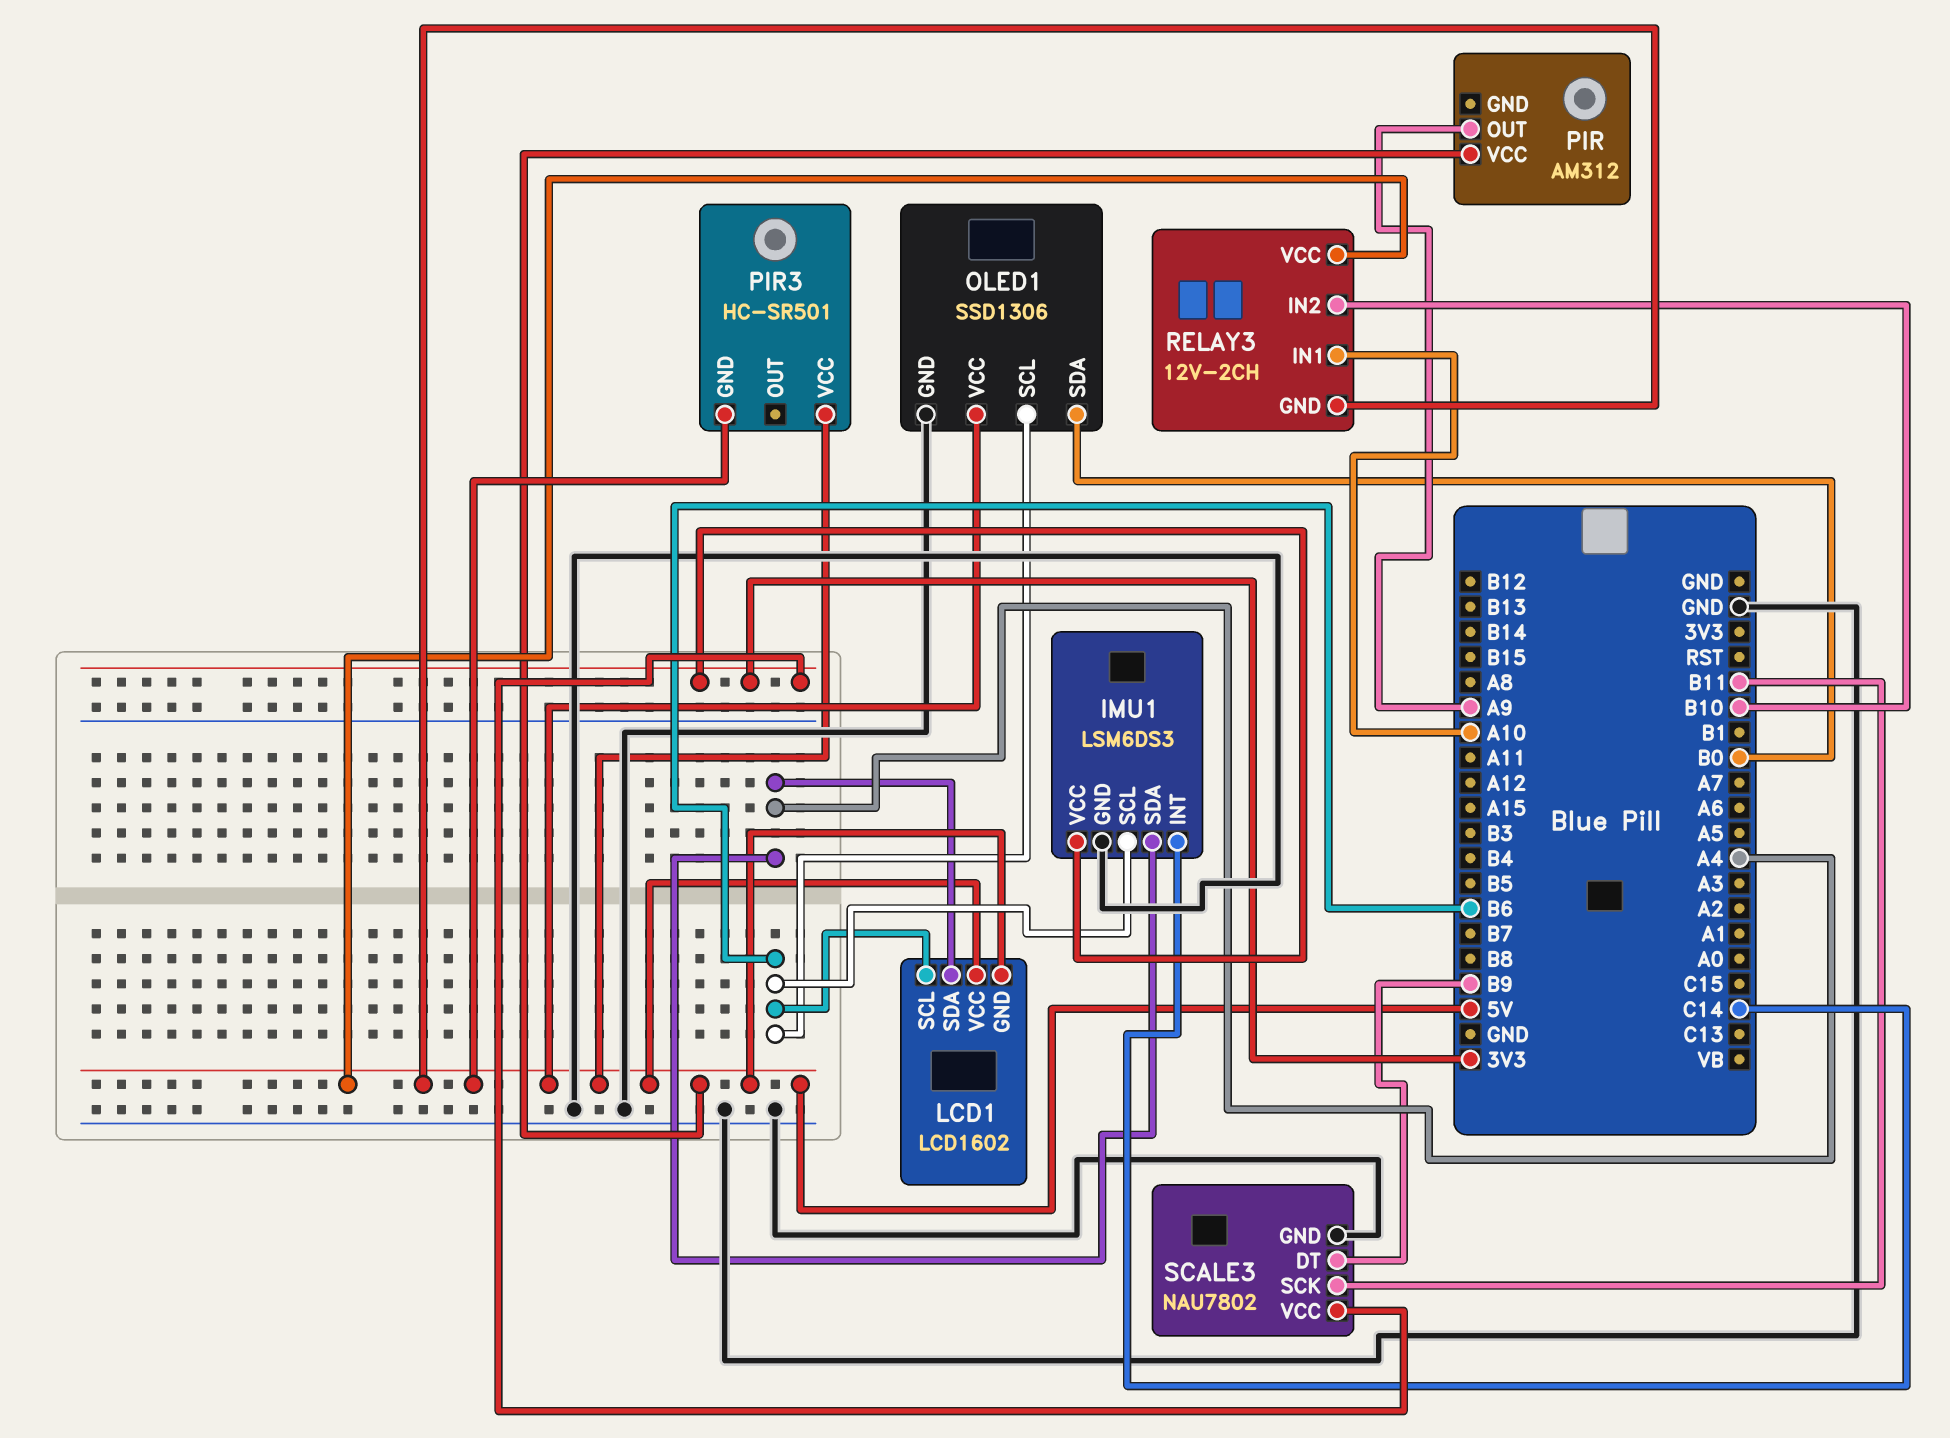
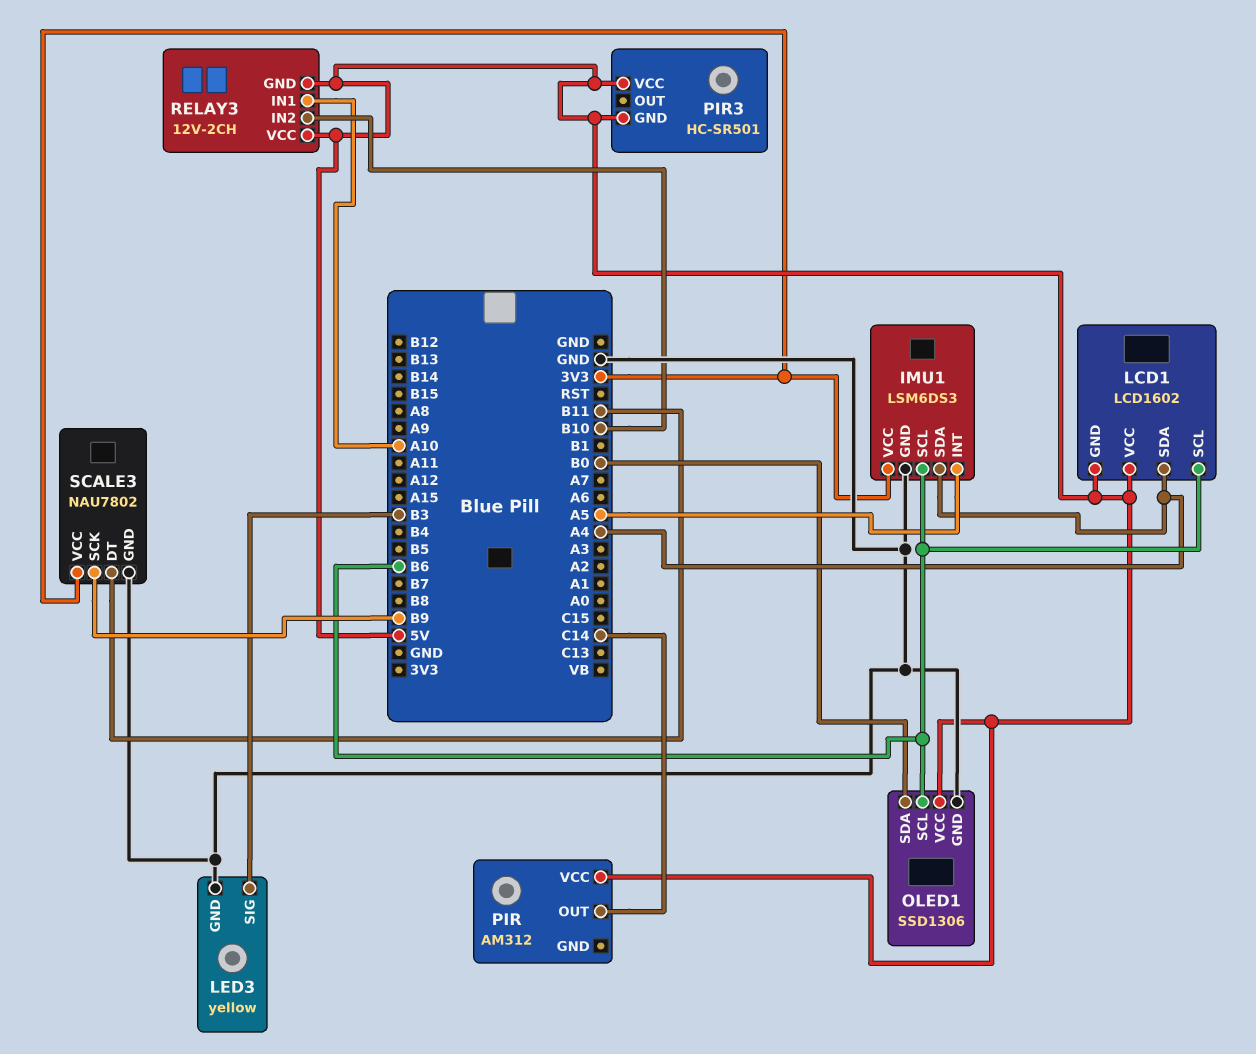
IMU1 pin INT: C14 -> A5
LED3: none -> yellow
LED3 pin GND: none -> GND
LED3 pin SIG: none -> B3
PIR pin OUT: A9 -> C14
SCALE3 pin DT: B9 -> B11
SCALE3 pin SCK: B11 -> B9

